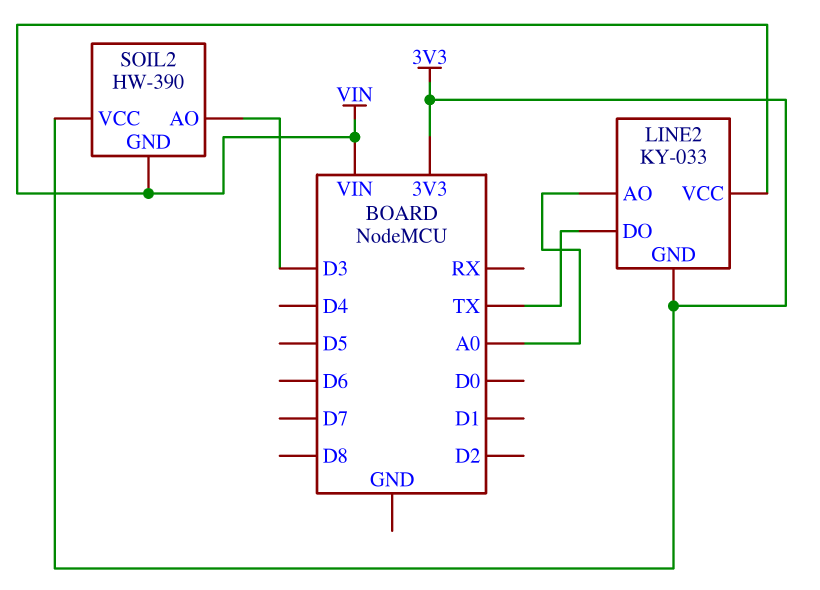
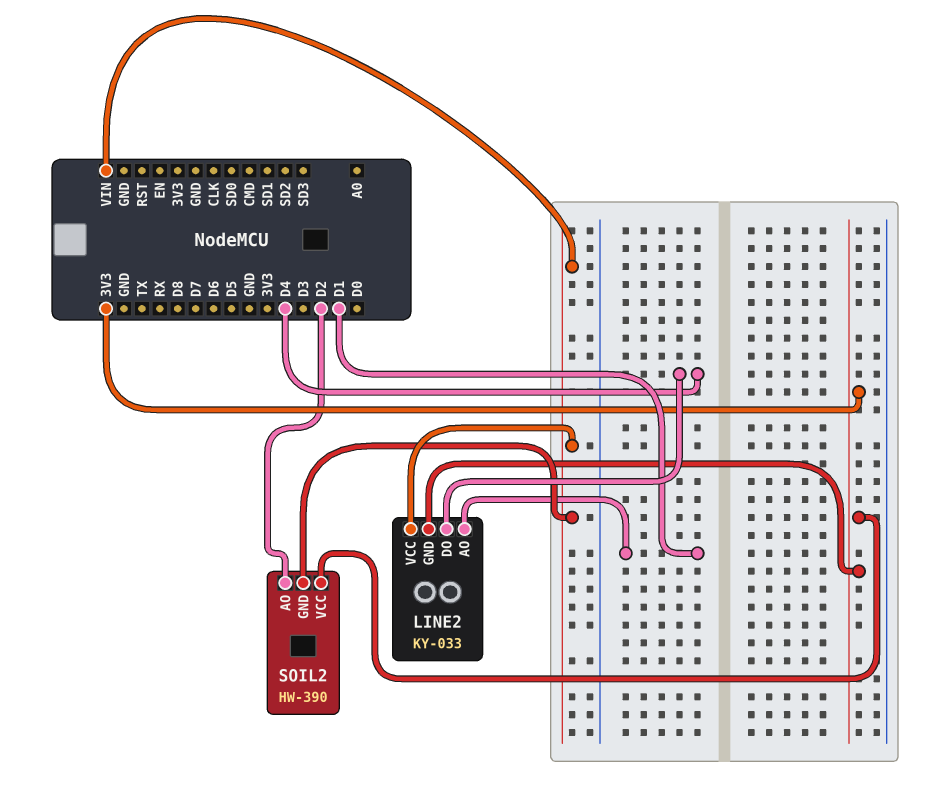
LINE2 pin AO: A0 -> D1
LINE2 pin DO: TX -> D4
SOIL2 pin AO: D3 -> D2

